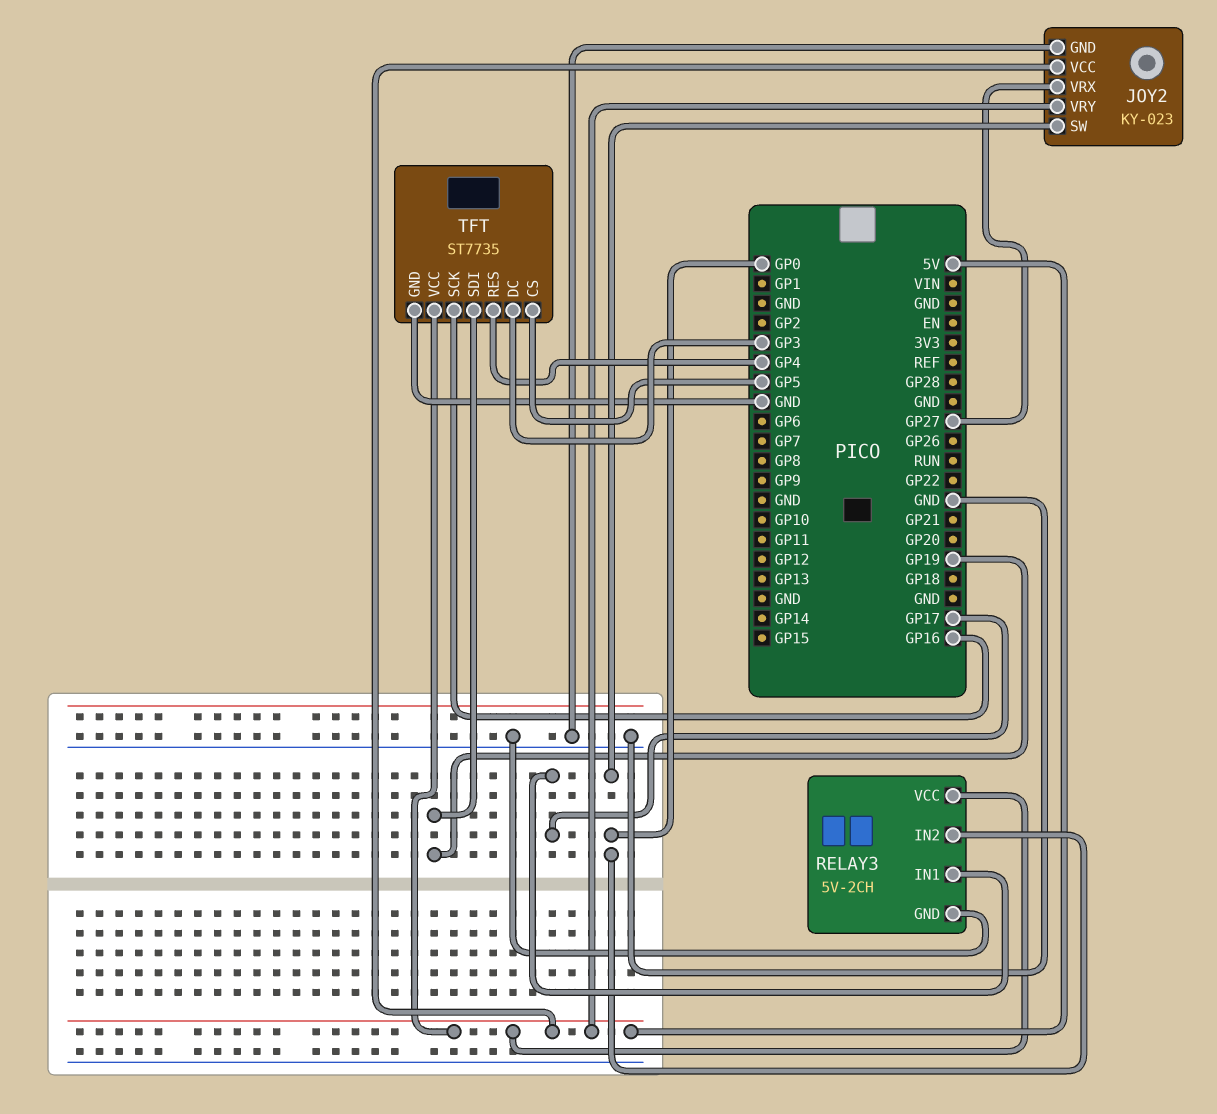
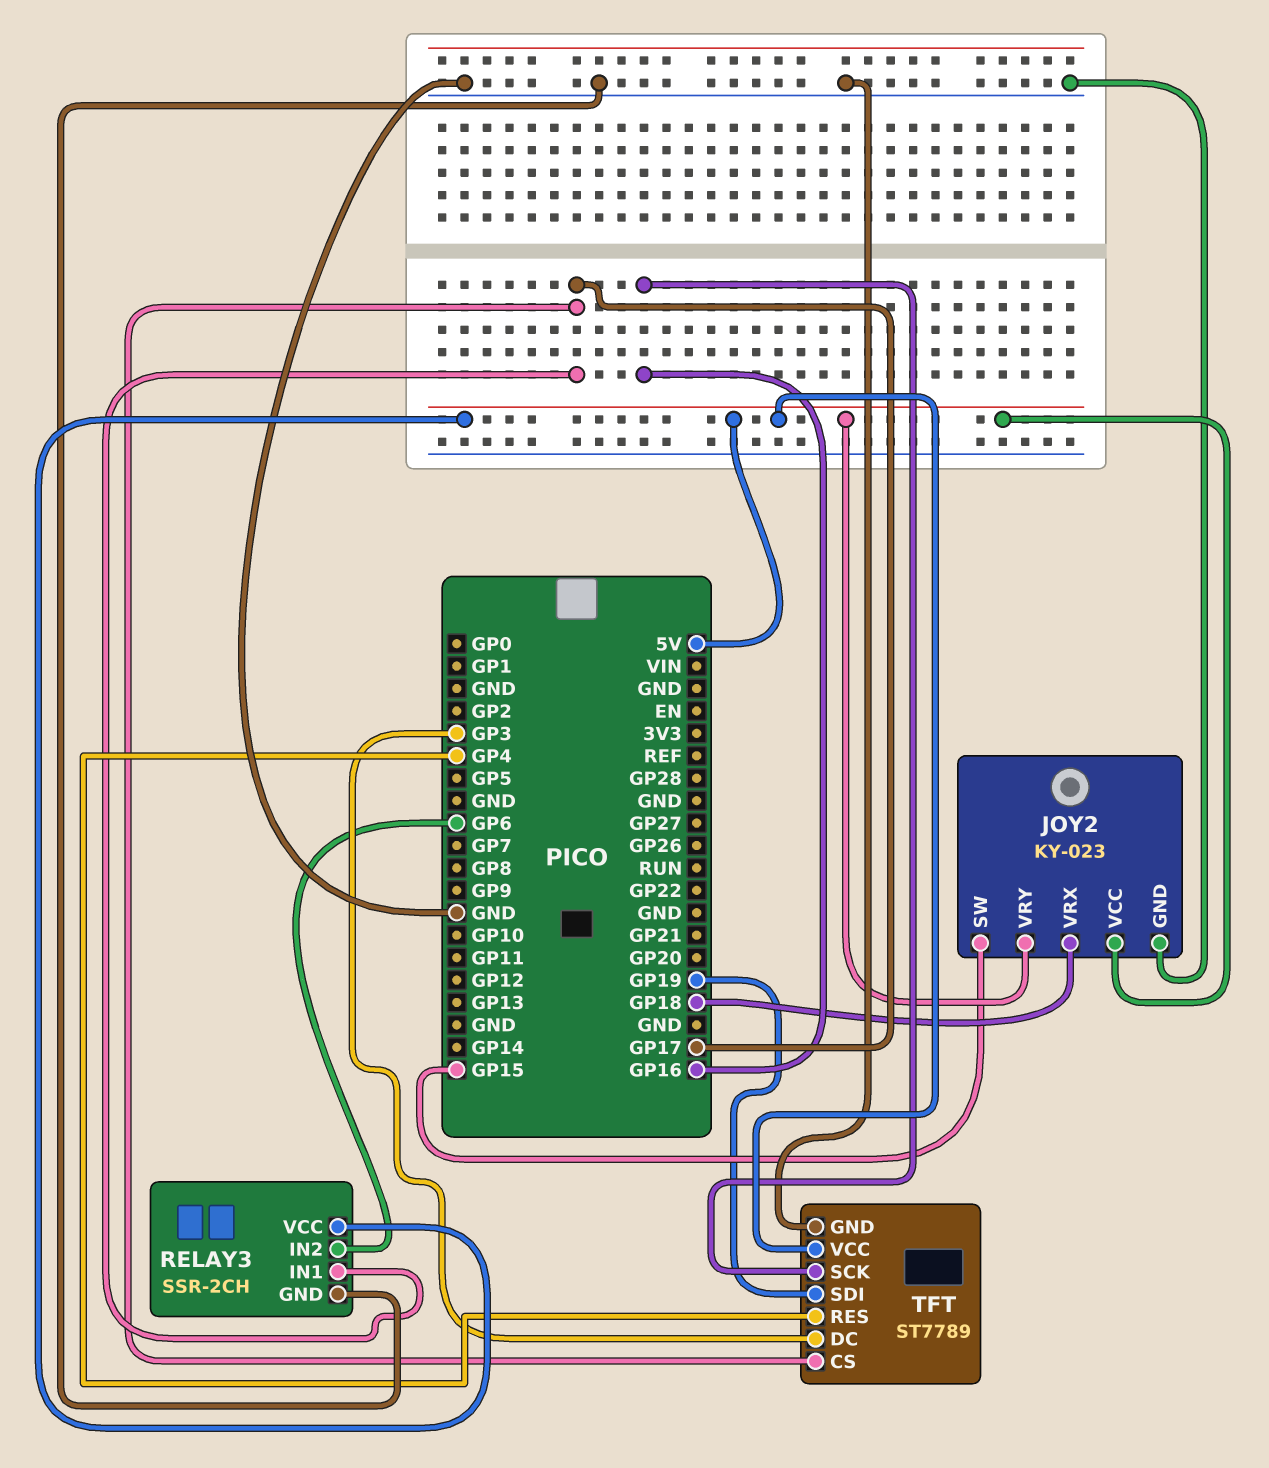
JOY2 pin SW: GP0 -> GP15
JOY2 pin VRX: GP27 -> GP18
RELAY3: 5V-2CH -> SSR-2CH
RELAY3 pin IN2: GP0 -> GP6
TFT: ST7735 -> ST7789
TFT pin CS: GP5 -> GP17

